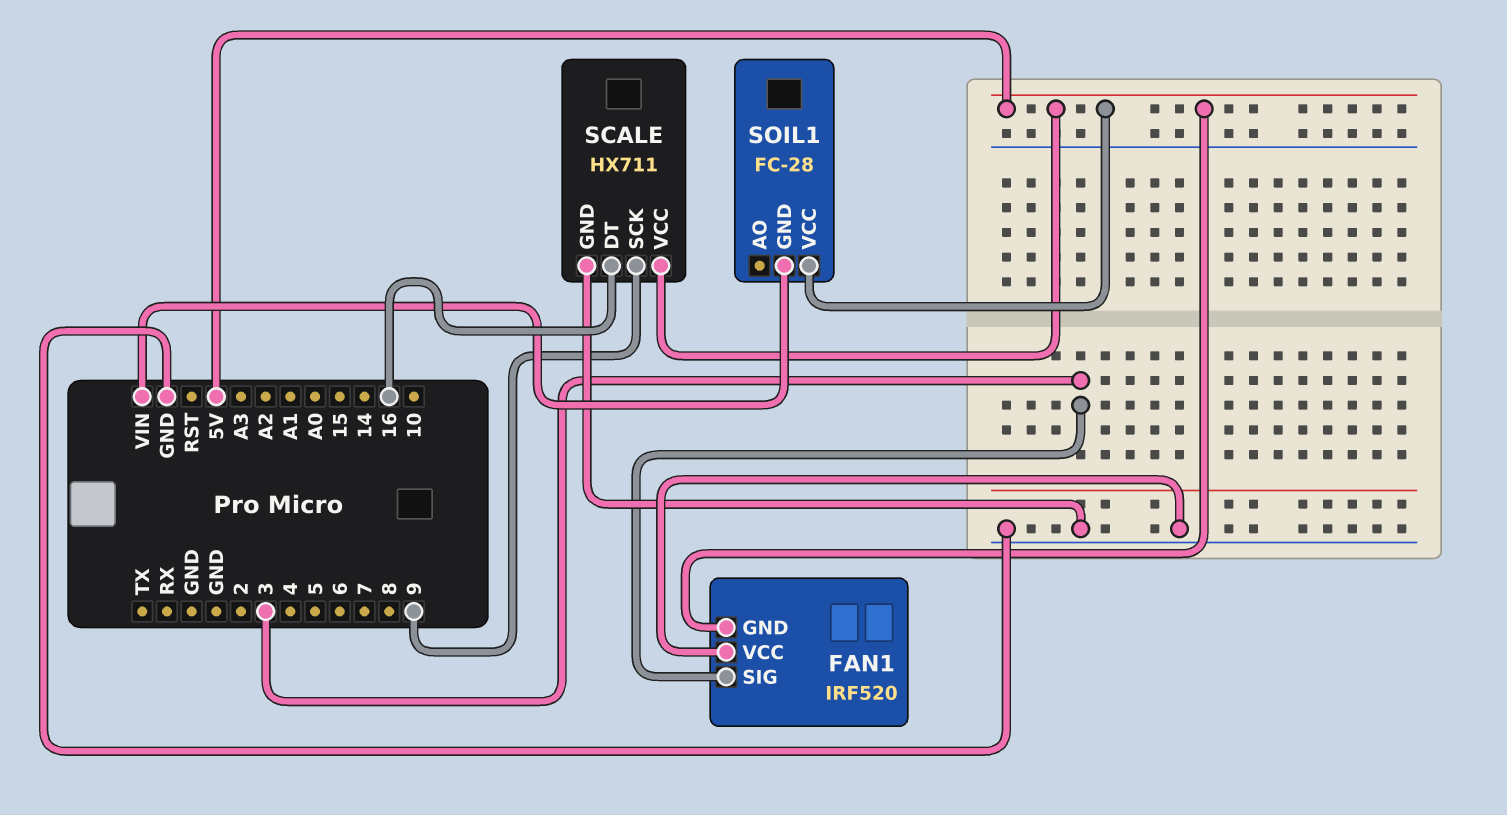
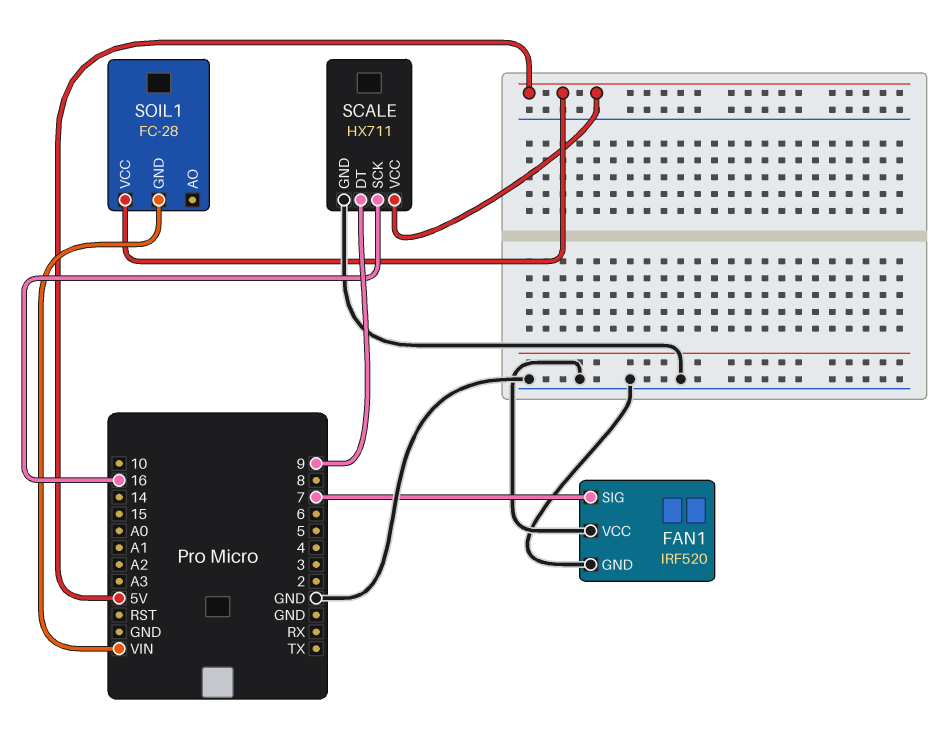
FAN1 pin GND: 5V -> GND
FAN1 pin SIG: 3 -> 7
SCALE pin DT: 16 -> 9
SCALE pin SCK: 9 -> 16

